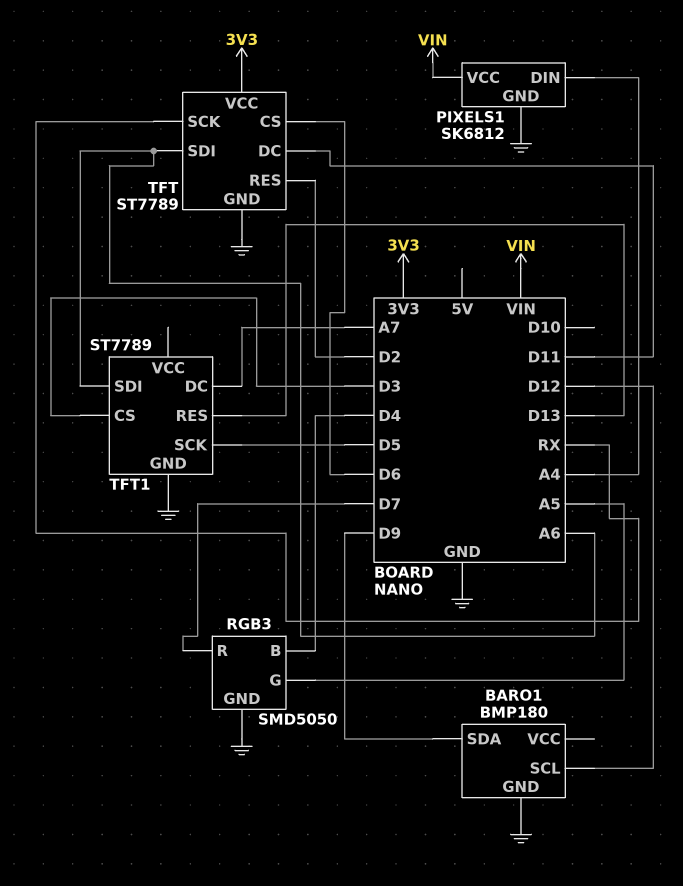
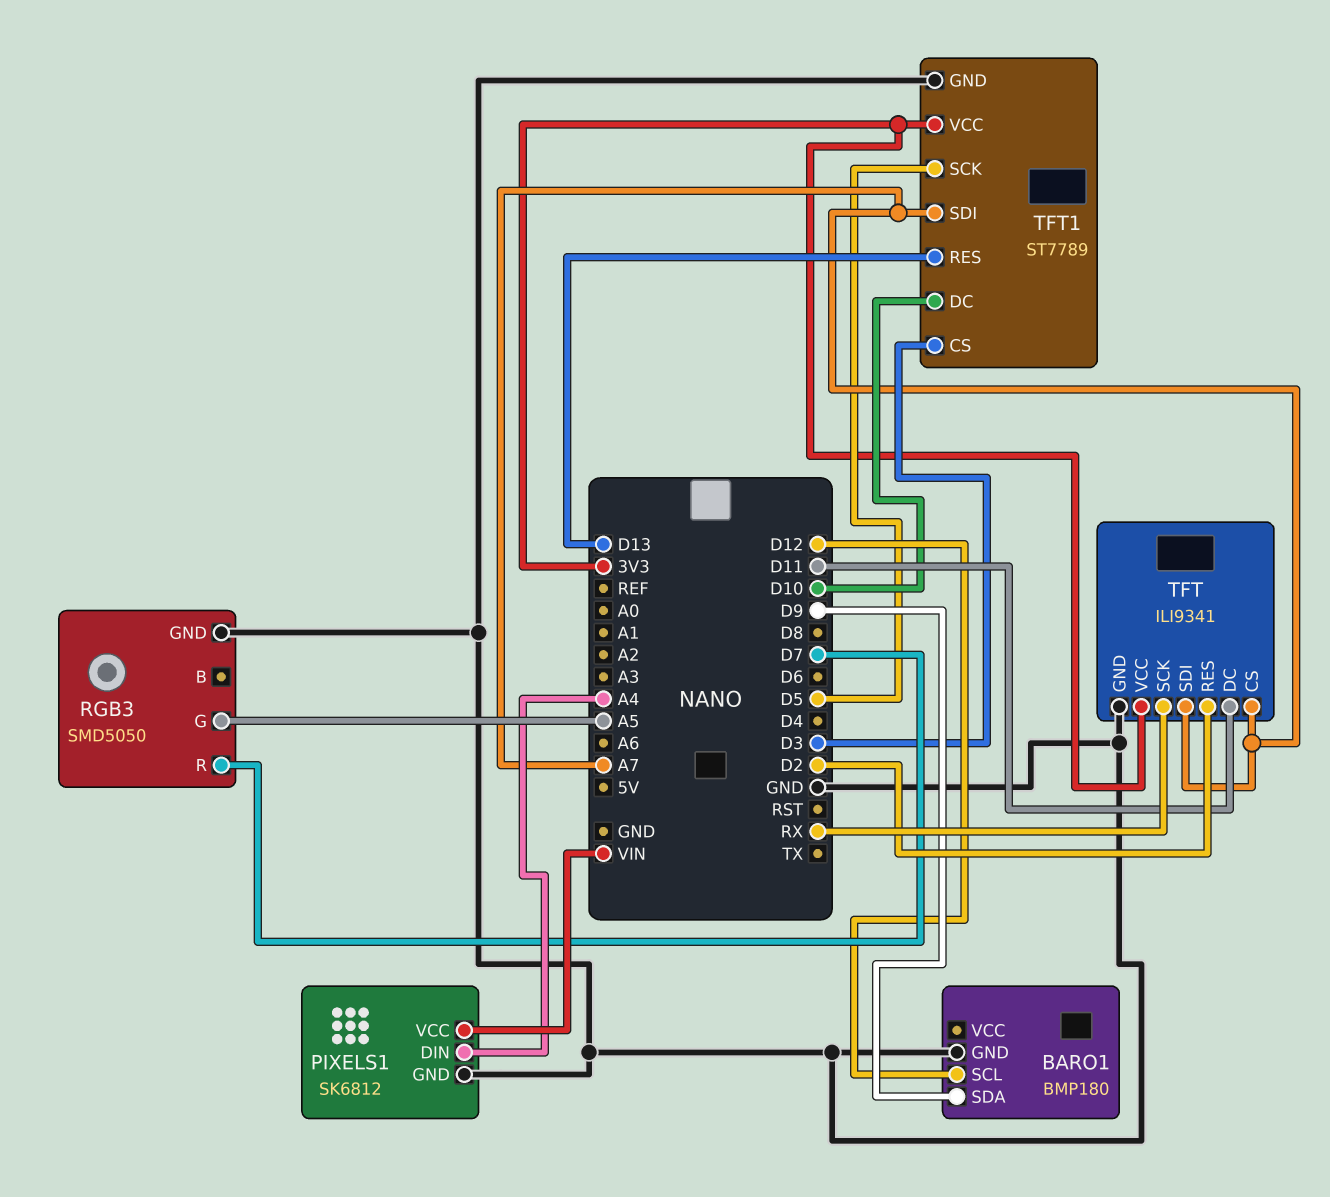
RGB3 pin B: D4 -> none
TFT: ST7789 -> ILI9341
TFT pin CS: D6 -> A7
TFT pin SDI: A6 -> A7
TFT1 pin DC: A7 -> D10
TFT1 pin SDI: A6 -> A7
TFT1 pin VCC: none -> 3V3

